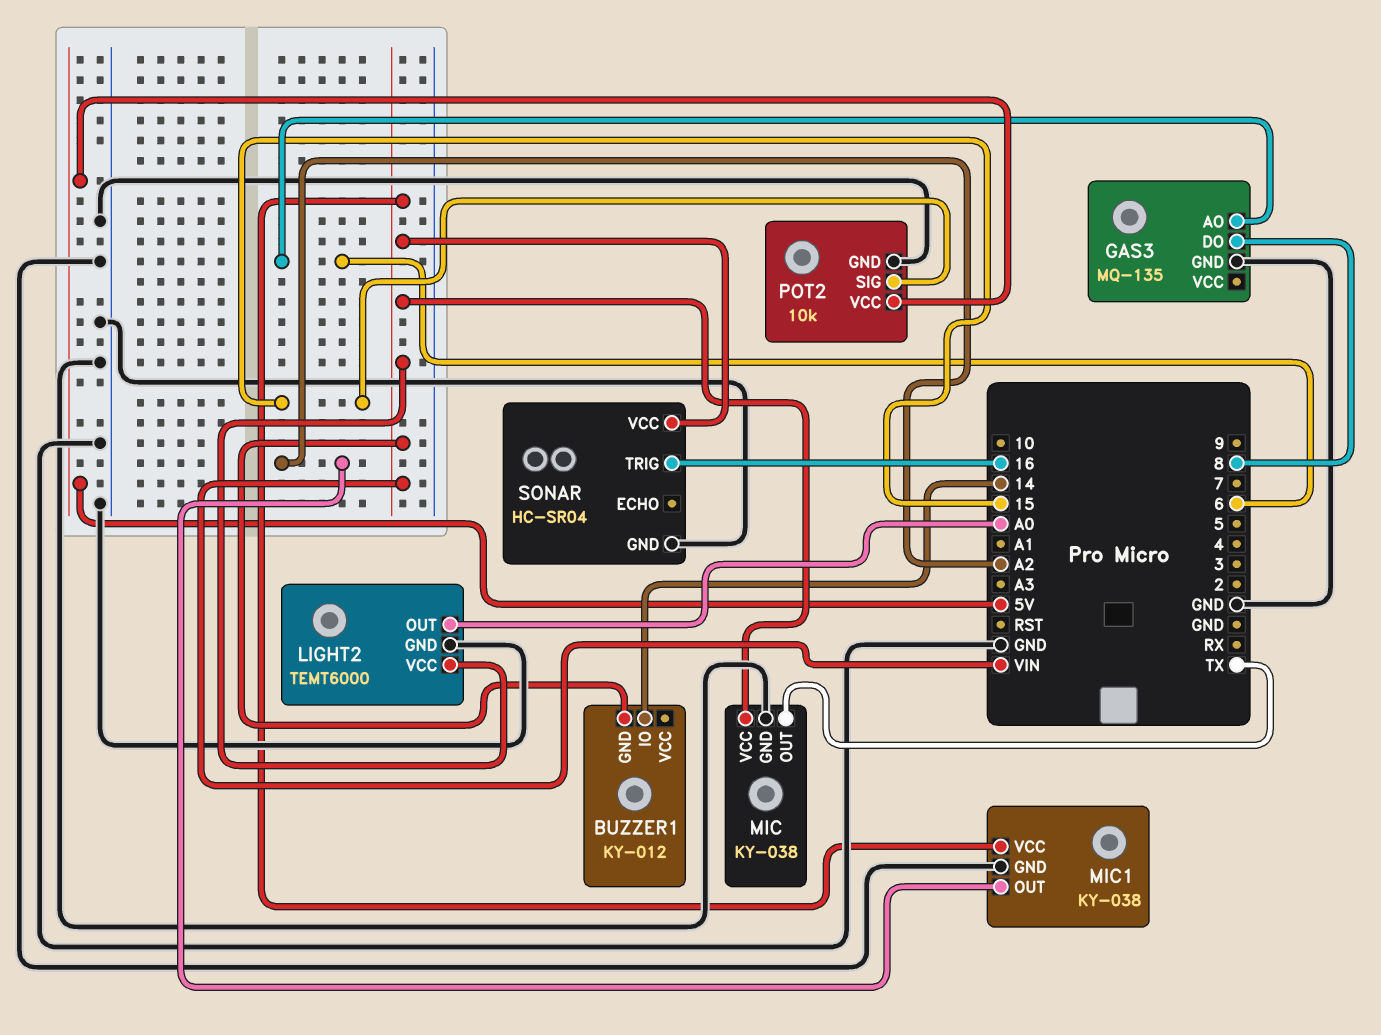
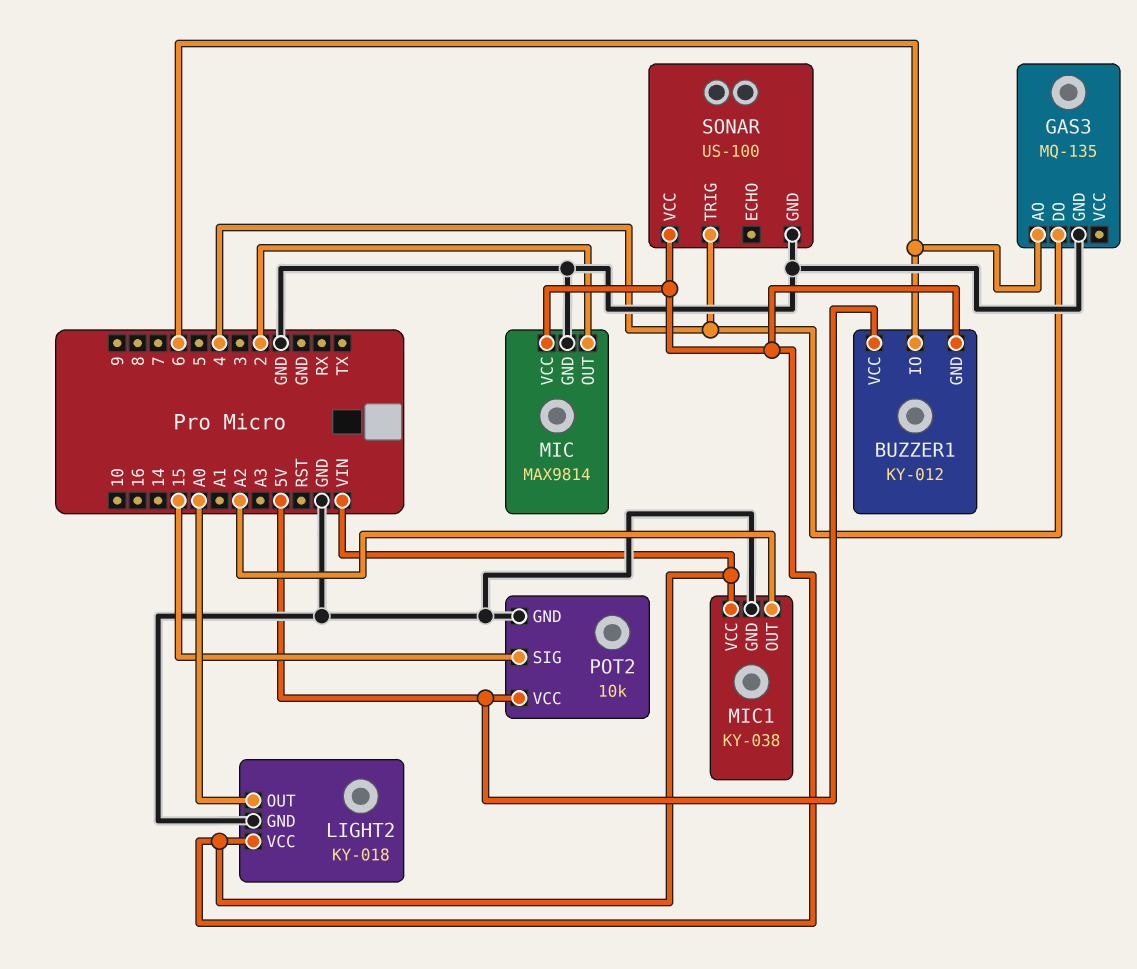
BUZZER1 pin IO: 14 -> 6
BUZZER1 pin VCC: none -> 5V
GAS3 pin DO: 8 -> 4
LIGHT2: TEMT6000 -> KY-018
MIC: KY-038 -> MAX9814
MIC pin OUT: TX -> 2
SONAR: HC-SR04 -> US-100
SONAR pin TRIG: 16 -> 4

